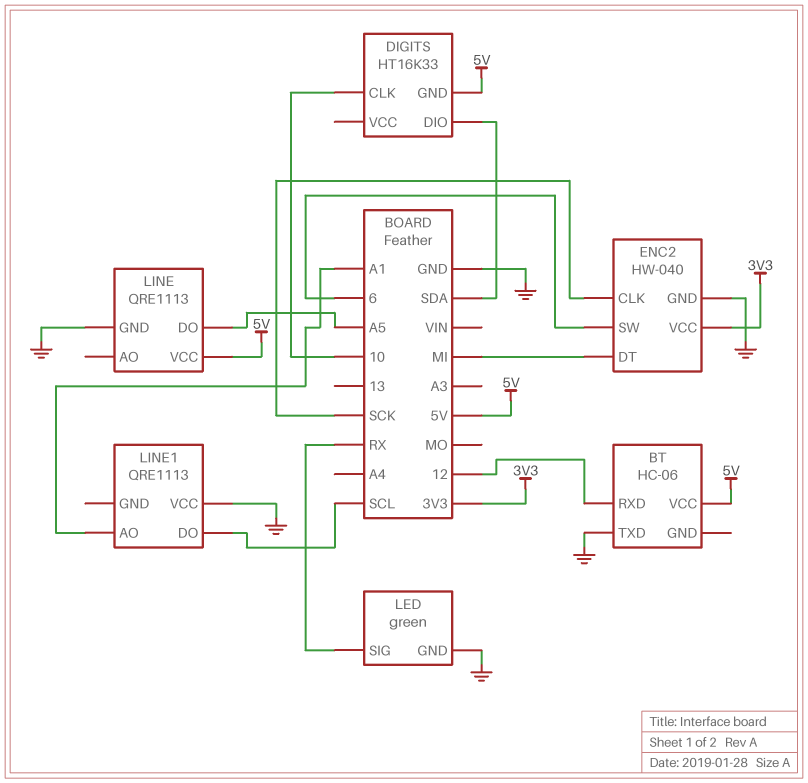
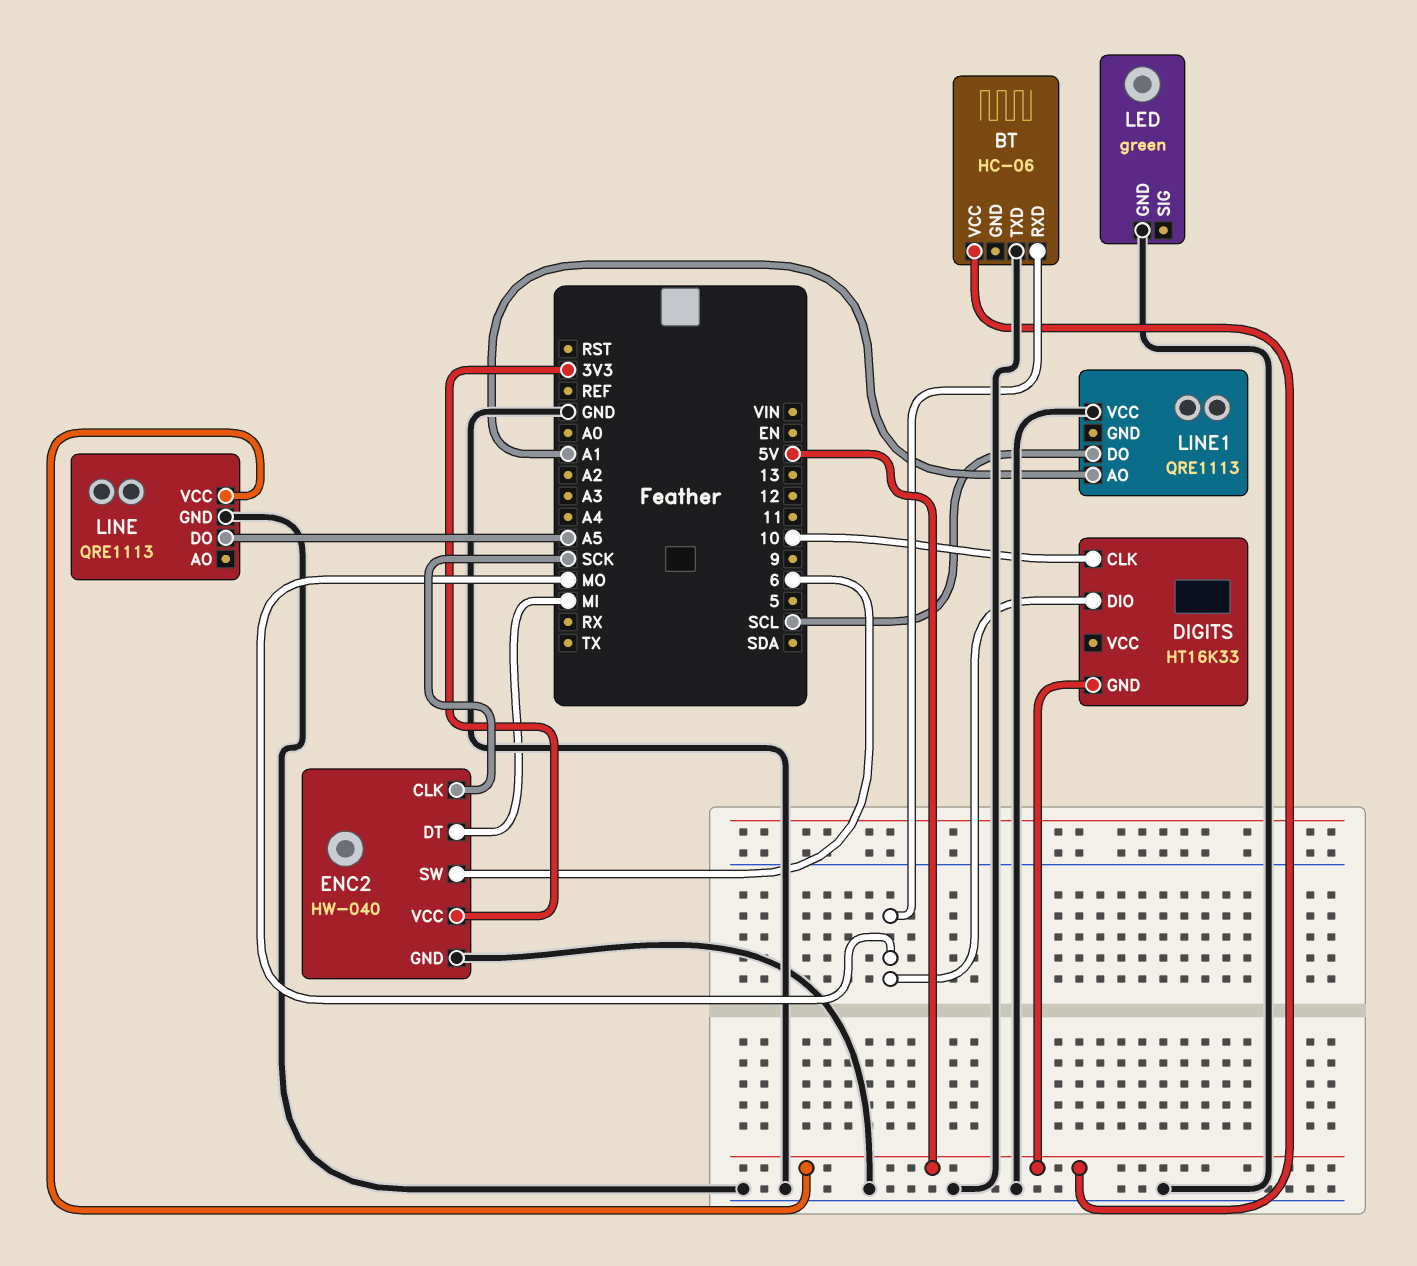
BT pin RXD: 12 -> MO
DIGITS pin DIO: SDA -> MO
LED pin SIG: RX -> none

